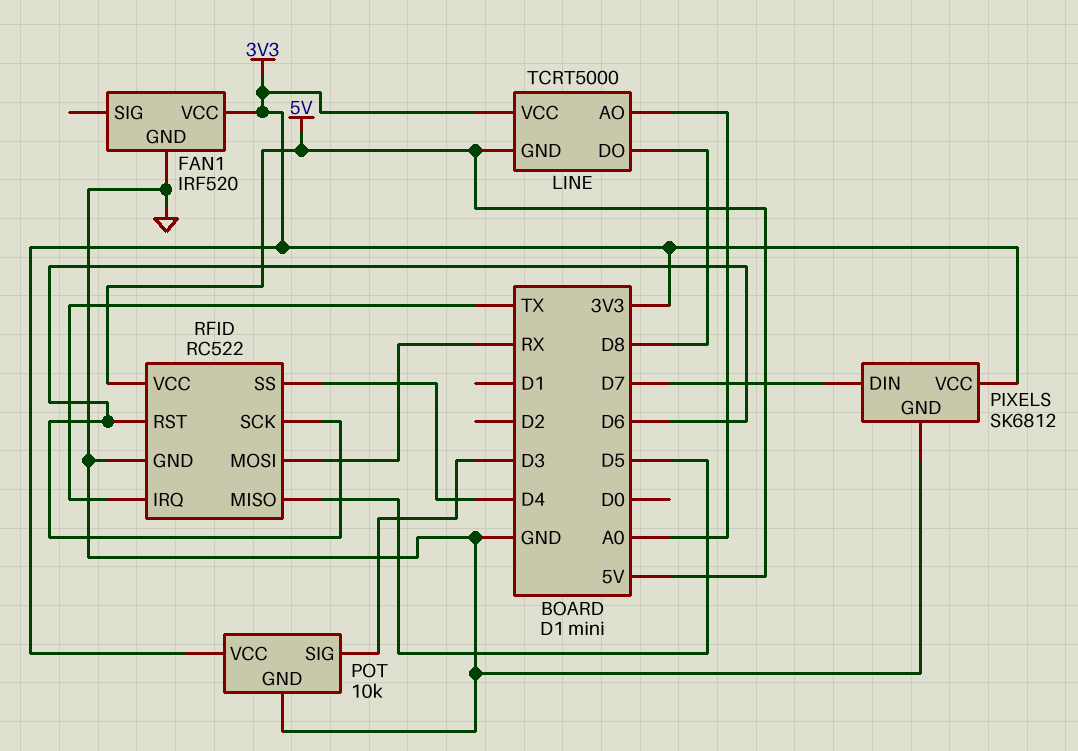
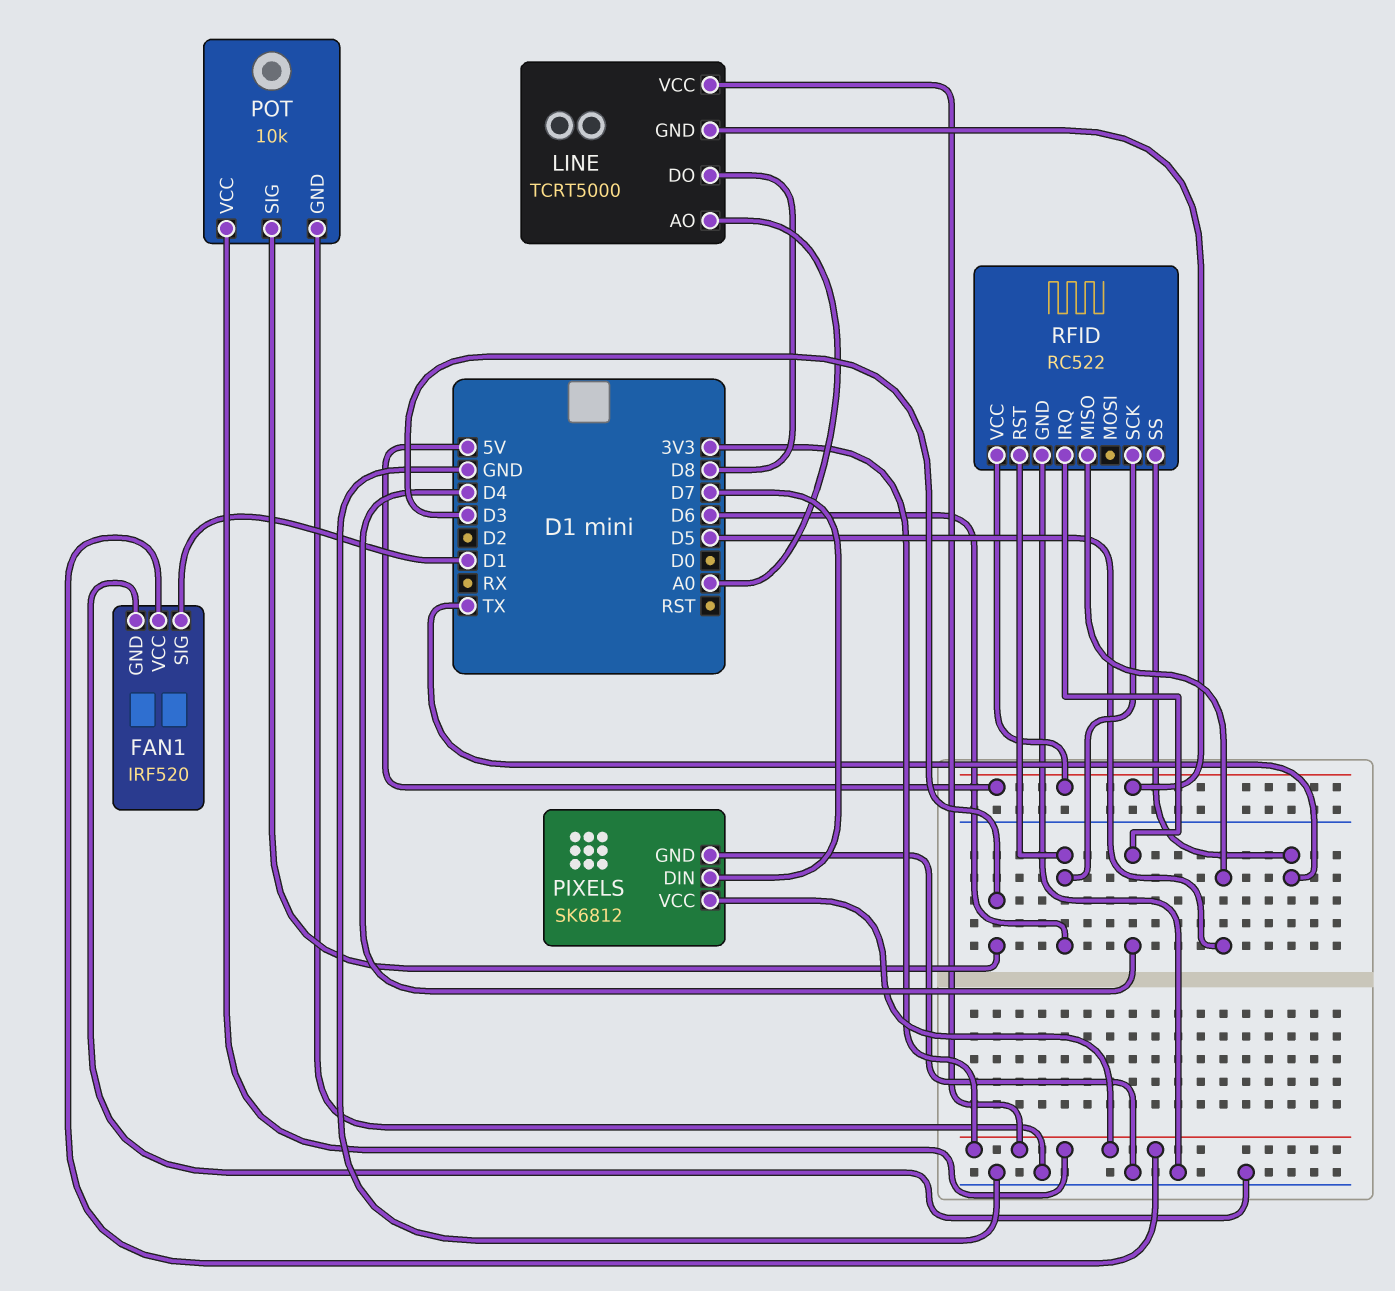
FAN1 pin SIG: none -> D1
RFID pin IRQ: TX -> D4
RFID pin MOSI: RX -> none
RFID pin SS: D4 -> TX

